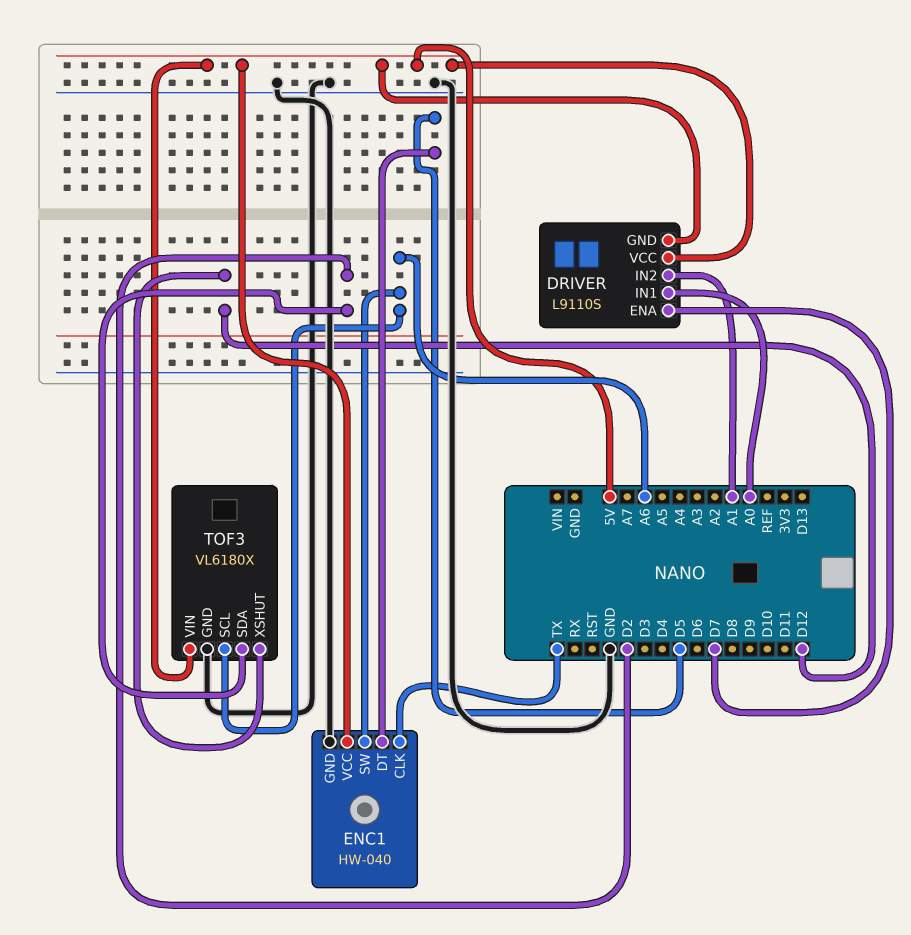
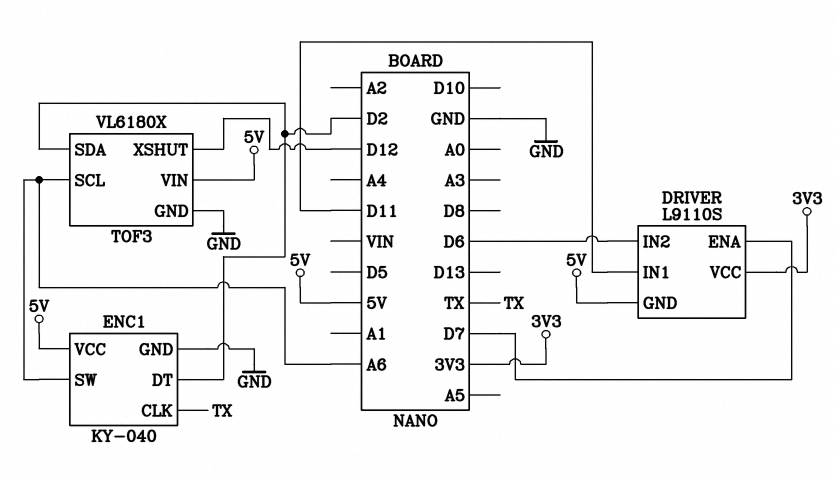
DRIVER pin IN1: A0 -> D11
DRIVER pin IN2: A1 -> D6
DRIVER pin VCC: 5V -> 3V3
ENC1: HW-040 -> KY-040
ENC1 pin DT: D5 -> D2

